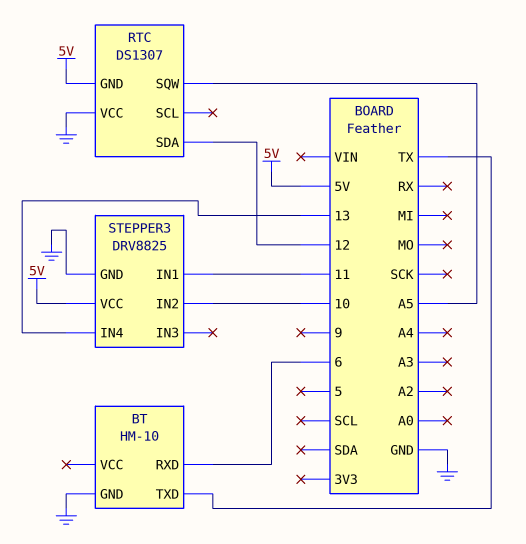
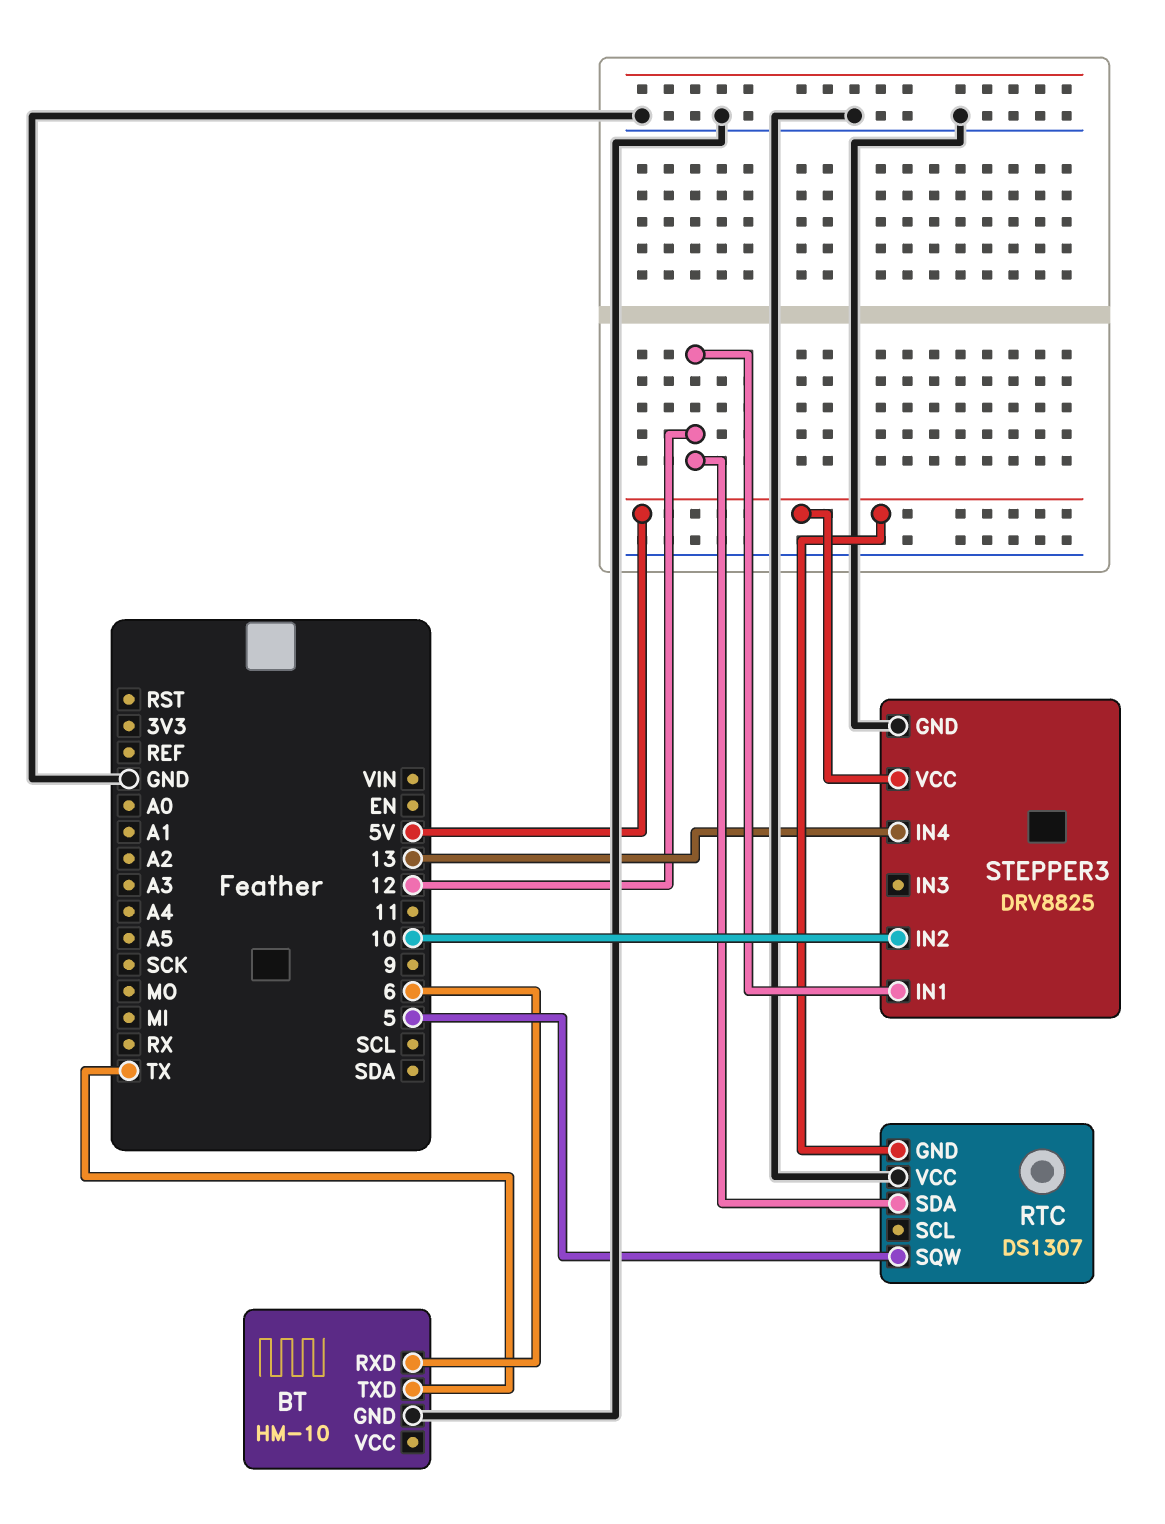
RTC pin SQW: A5 -> 5
STEPPER3 pin IN1: 11 -> 12

